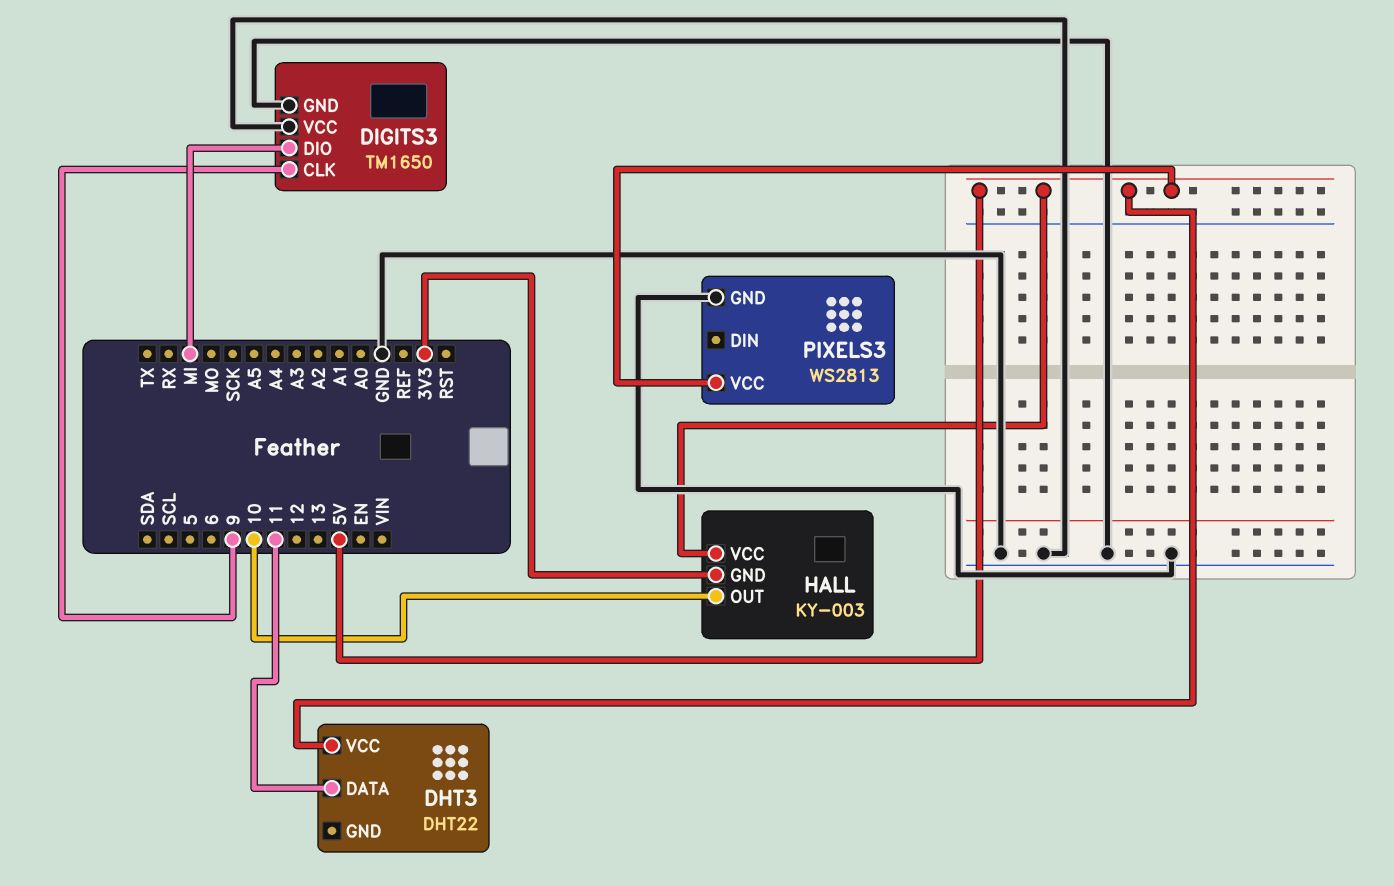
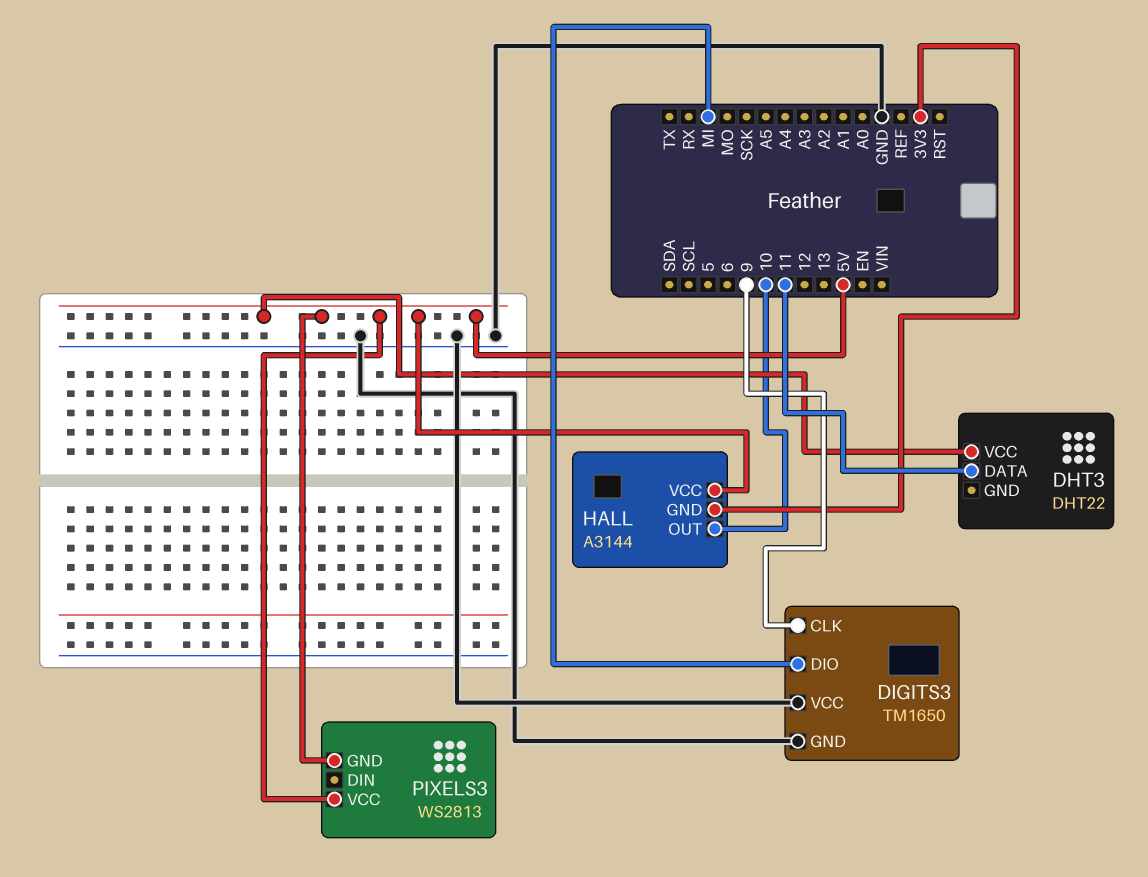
HALL: KY-003 -> A3144
PIXELS3 pin GND: GND -> 5V

